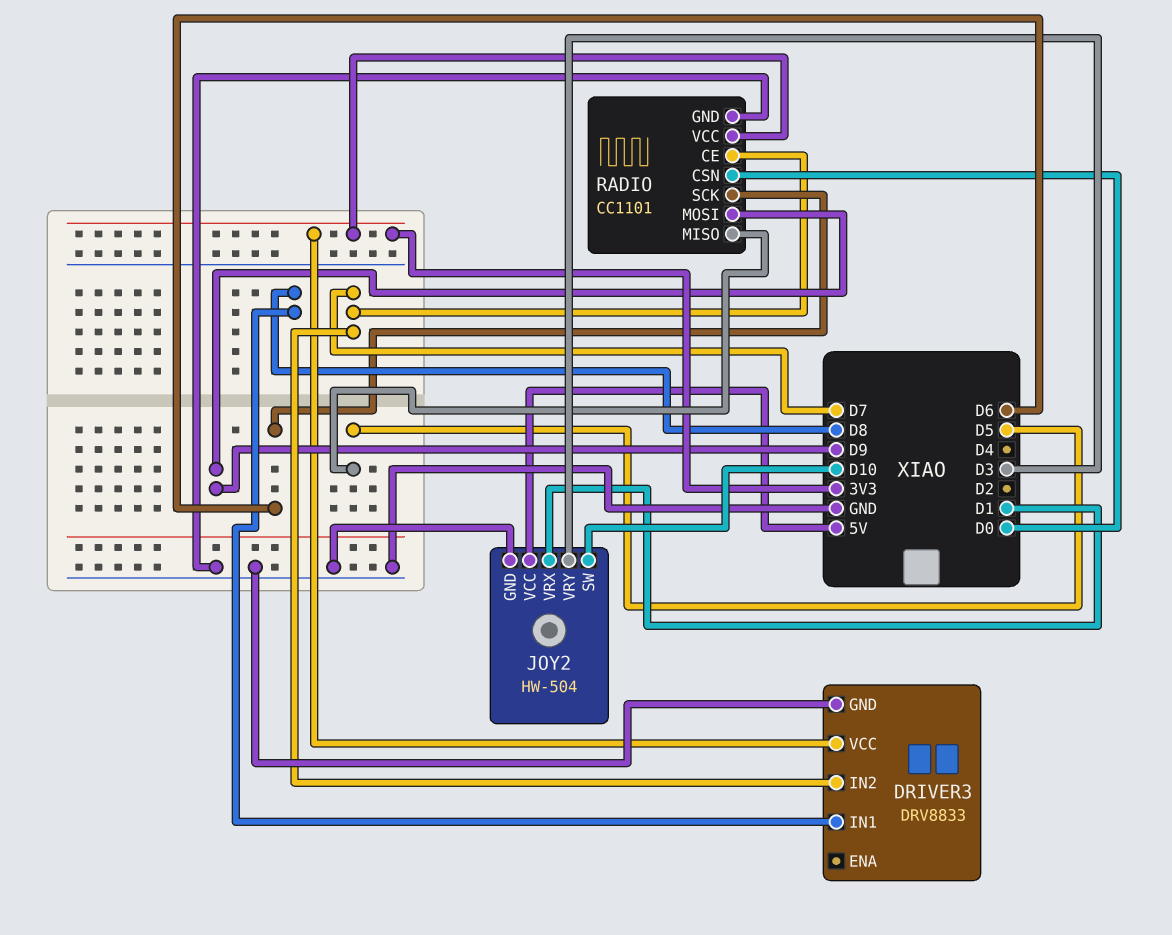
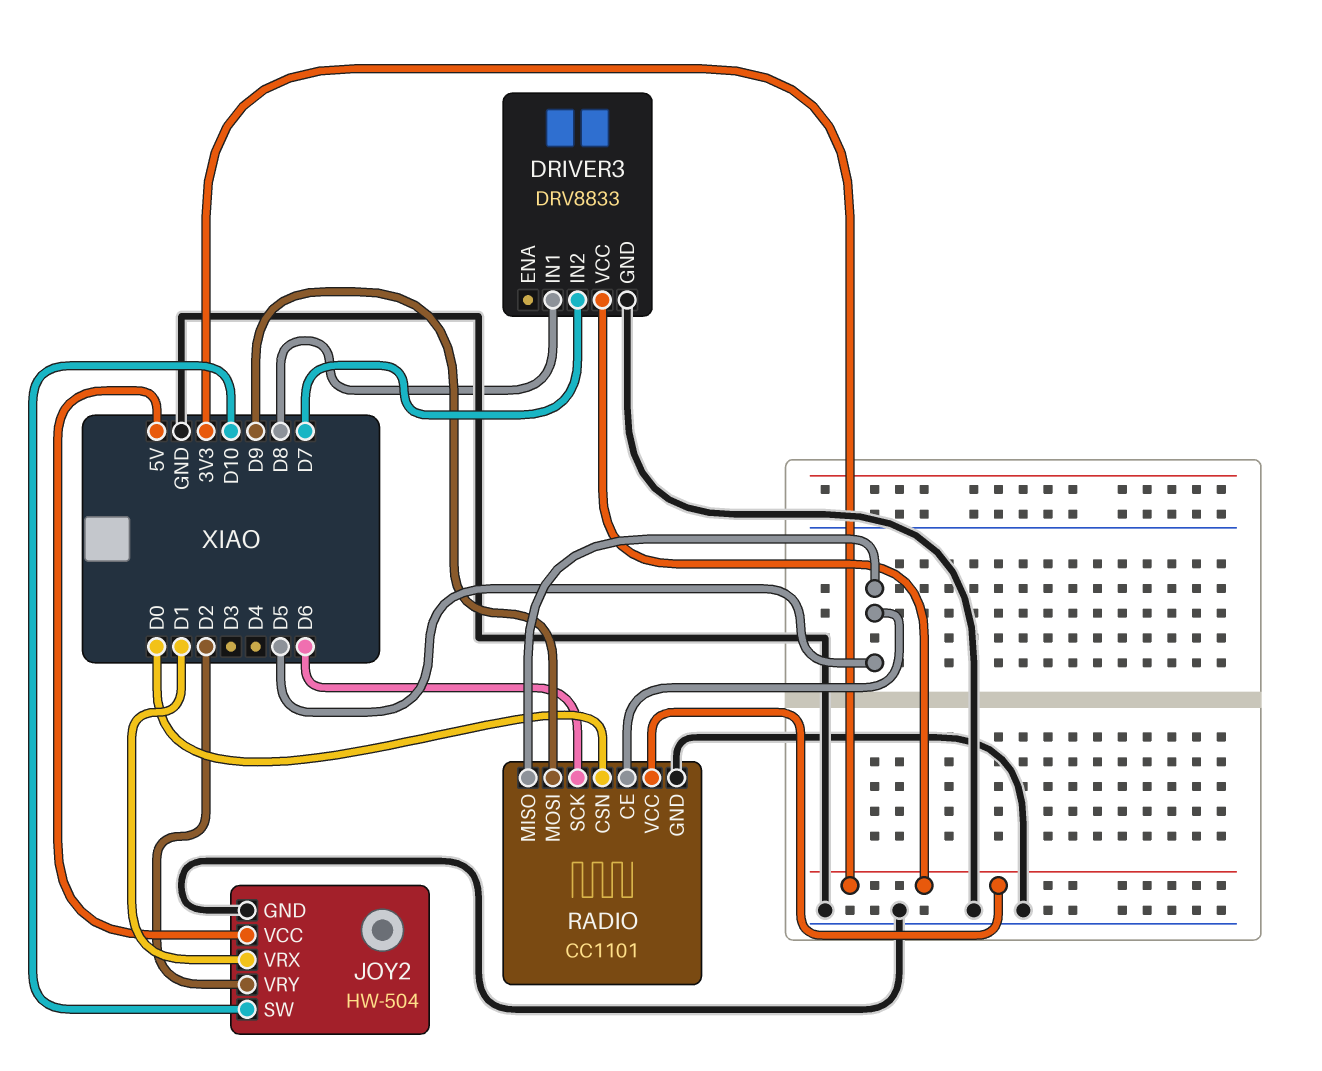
JOY2 pin VRY: D3 -> D2
RADIO pin CE: D7 -> D5

